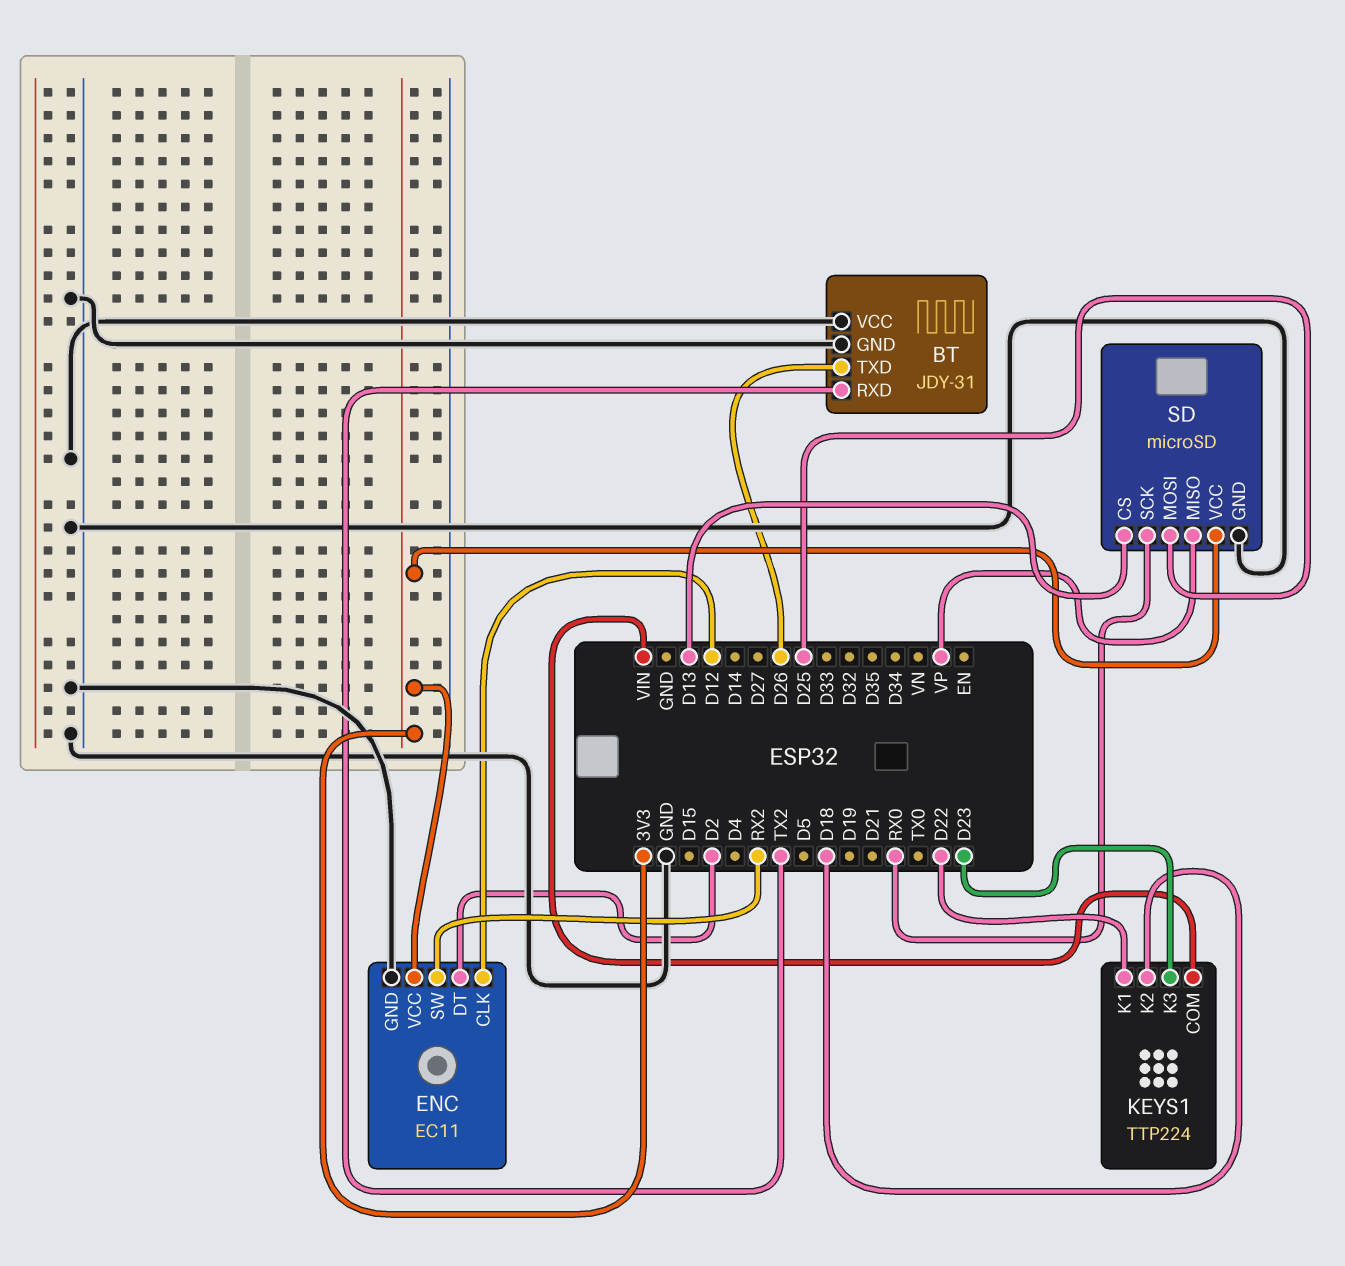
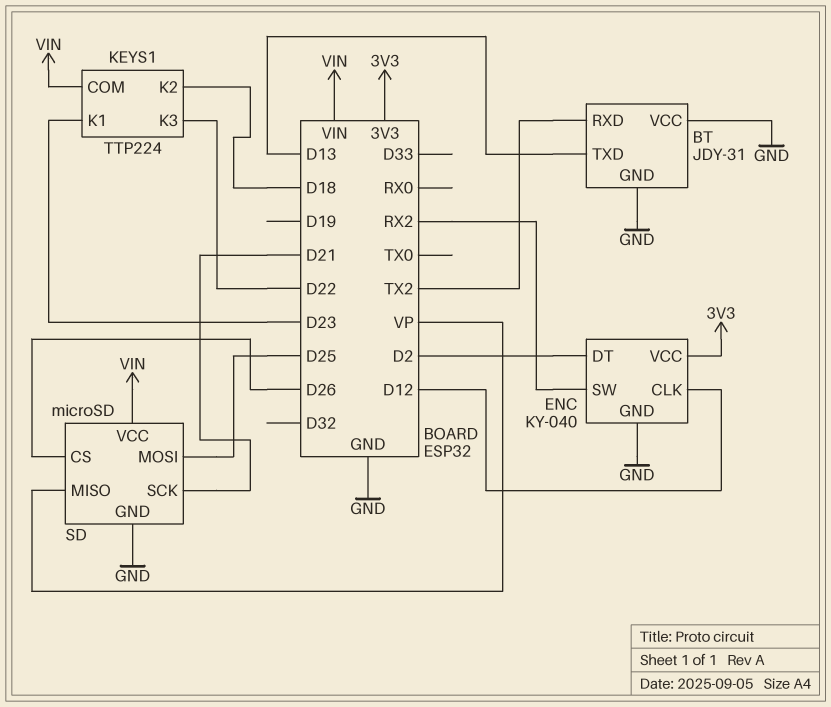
BT pin TXD: D26 -> D13
ENC: EC11 -> KY-040
KEYS1 pin K1: D22 -> D23
KEYS1 pin K3: D23 -> D22
SD pin CS: D13 -> D26
SD pin SCK: RX0 -> D21
SD pin VCC: 3V3 -> VIN

